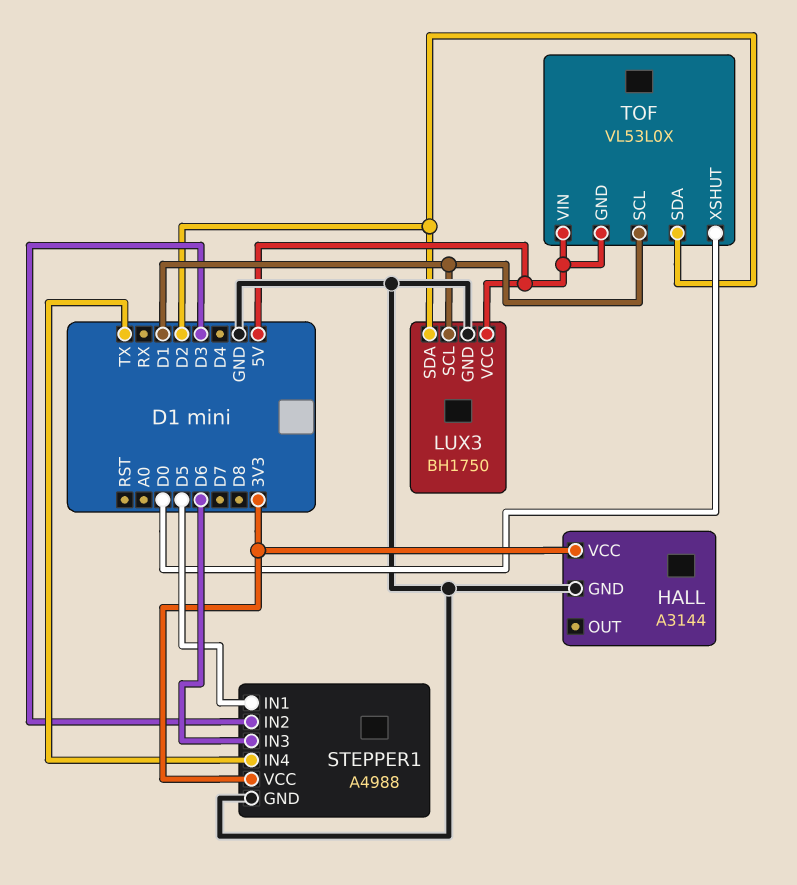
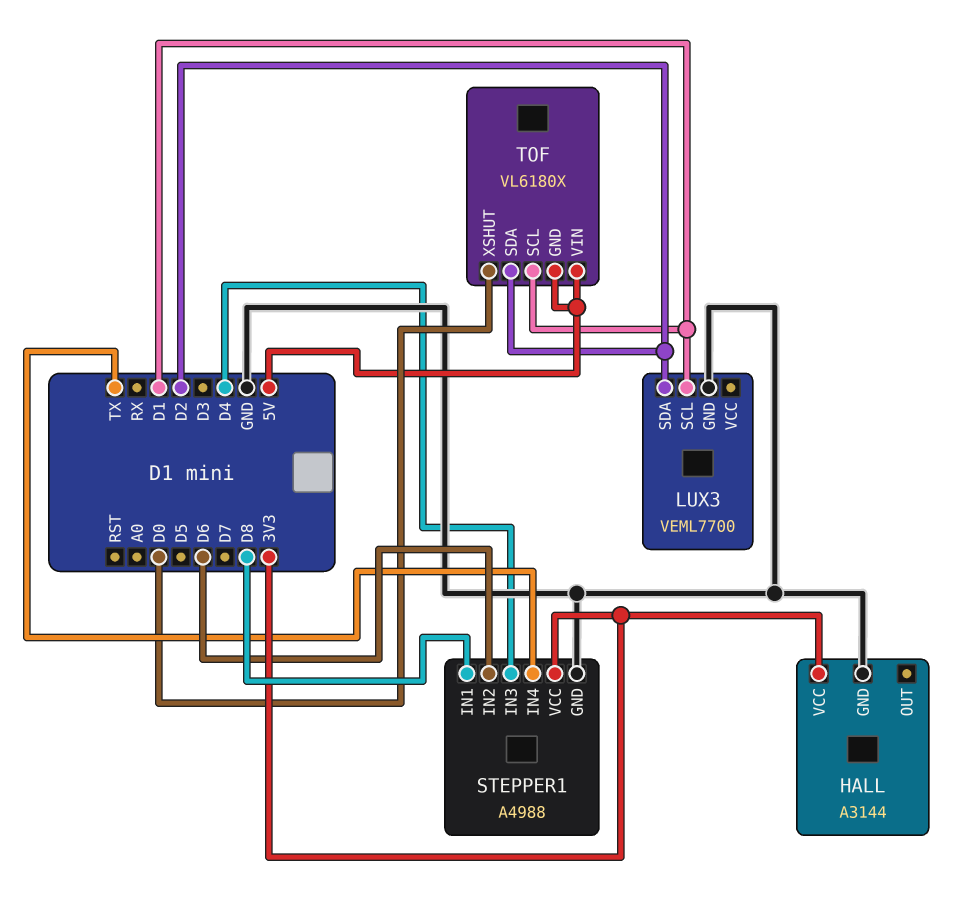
LUX3: BH1750 -> VEML7700
LUX3 pin VCC: 5V -> none
STEPPER1 pin IN1: D5 -> D8
STEPPER1 pin IN2: D3 -> D6
STEPPER1 pin IN3: D6 -> D4
TOF: VL53L0X -> VL6180X

